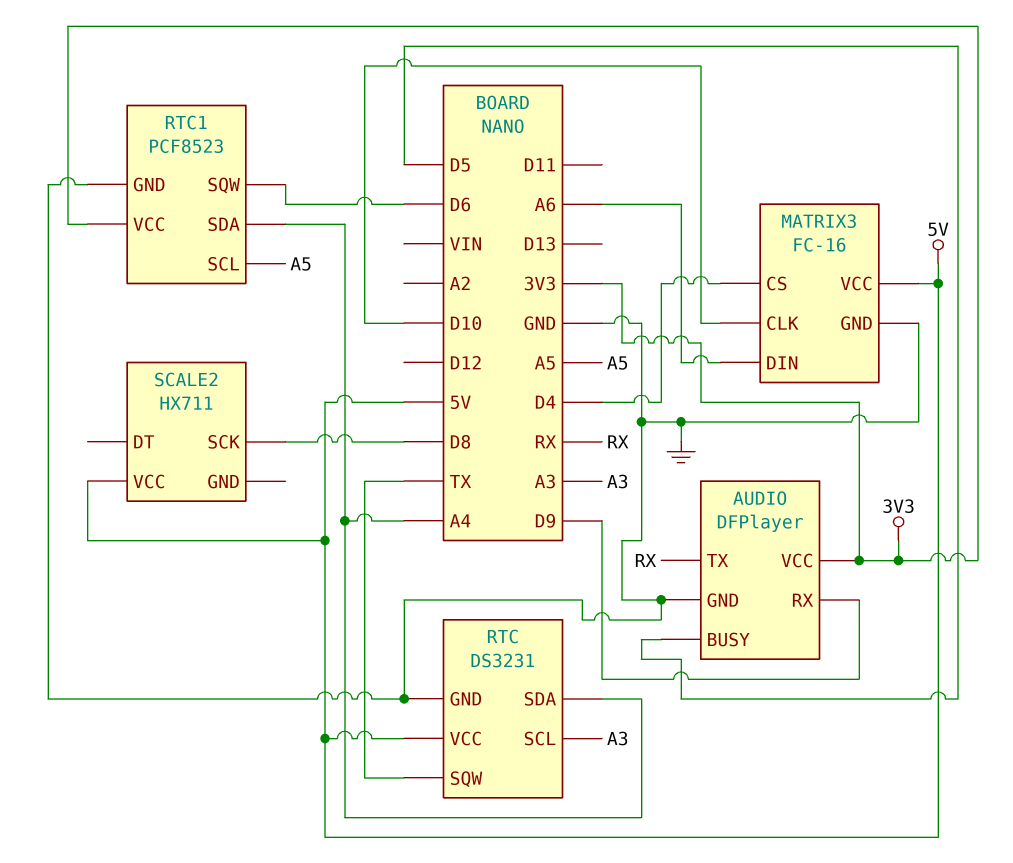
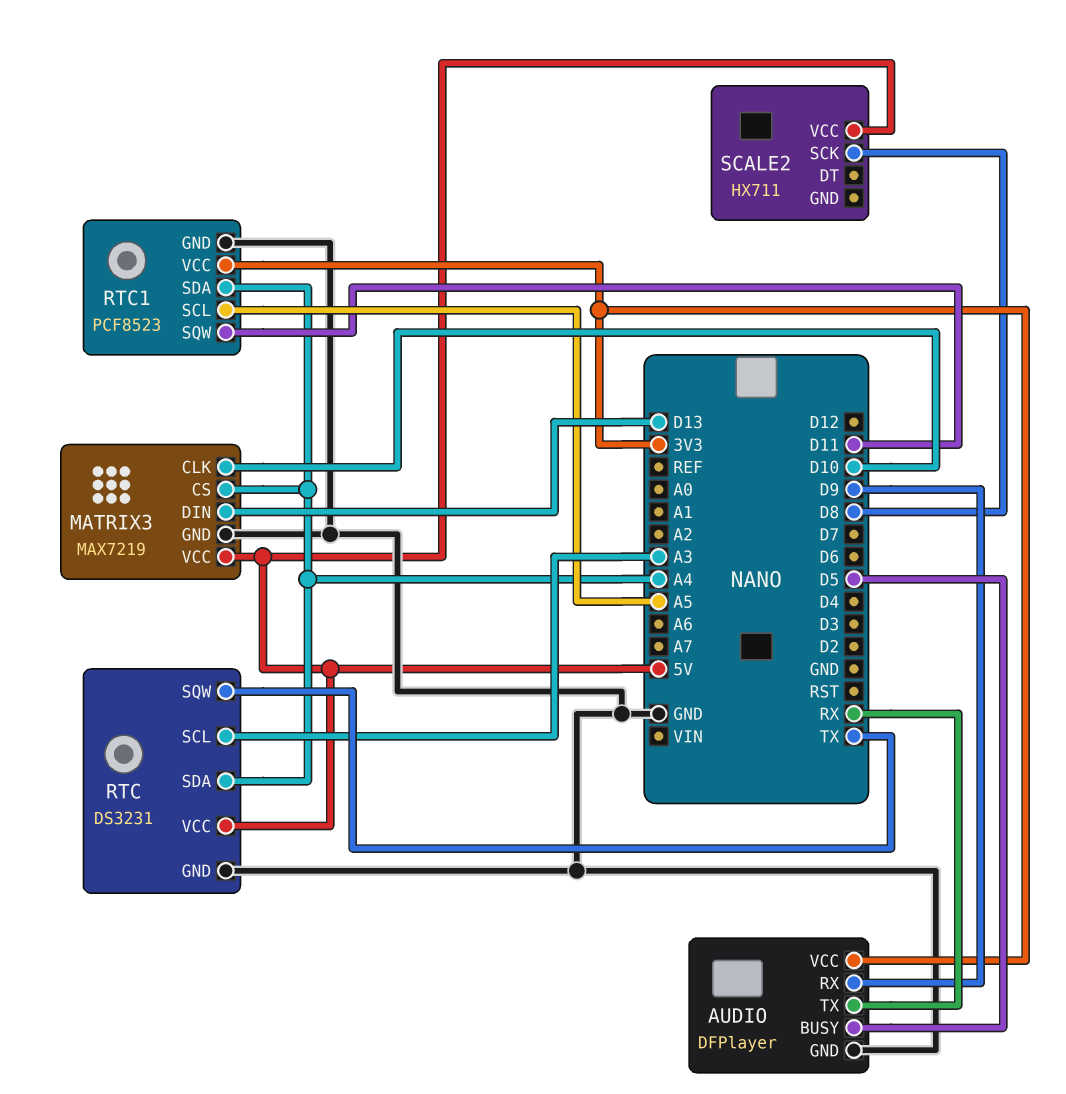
MATRIX3: FC-16 -> MAX7219
MATRIX3 pin CS: D4 -> A4
MATRIX3 pin DIN: A6 -> D13
RTC1 pin SQW: D6 -> D11

